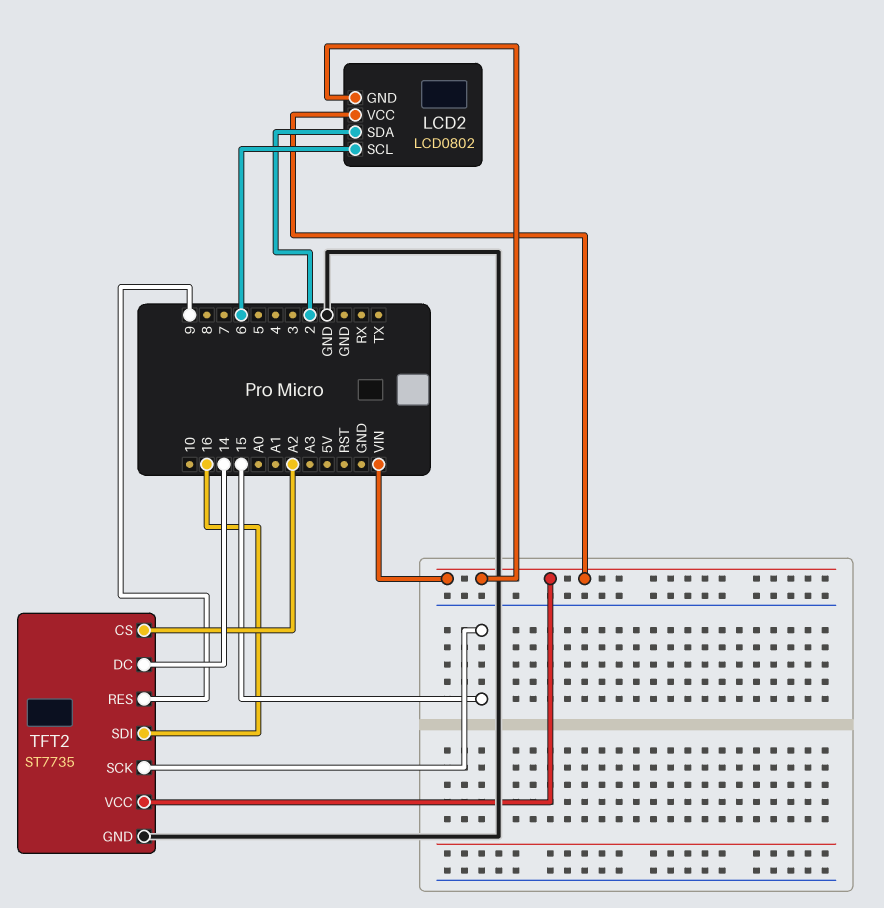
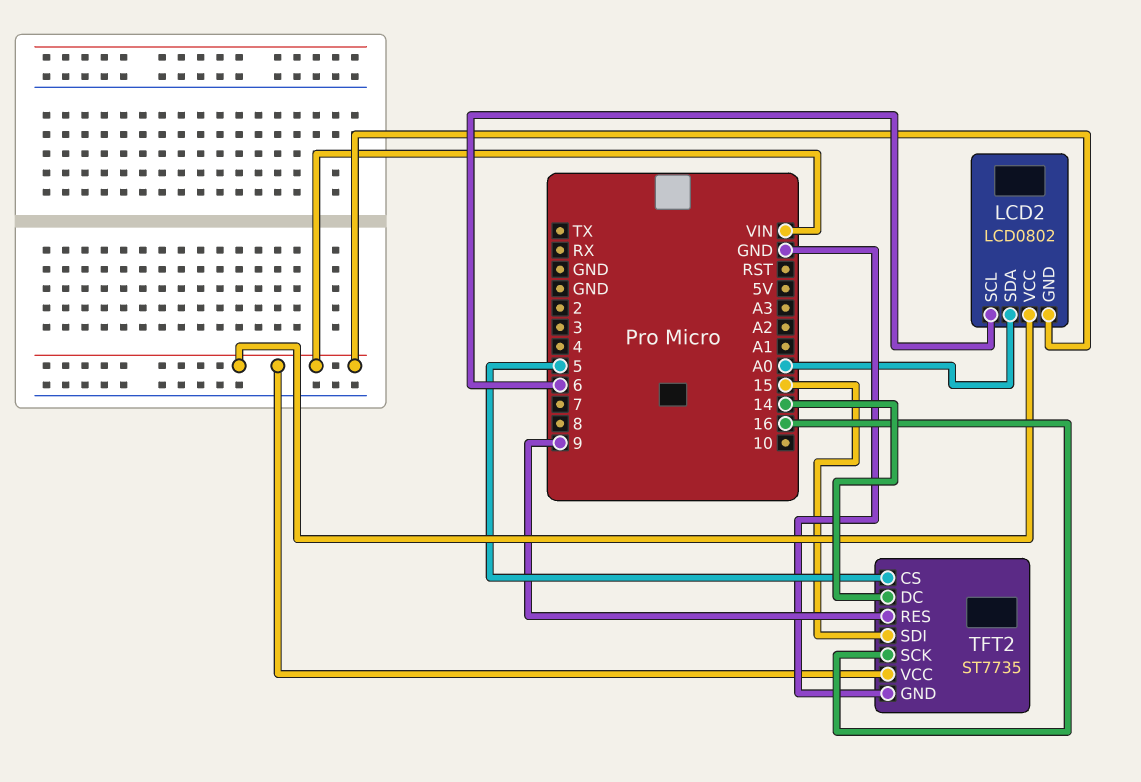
LCD2 pin SDA: 2 -> A0
TFT2 pin CS: A2 -> 5
TFT2 pin SCK: 15 -> 16
TFT2 pin SDI: 16 -> 15

